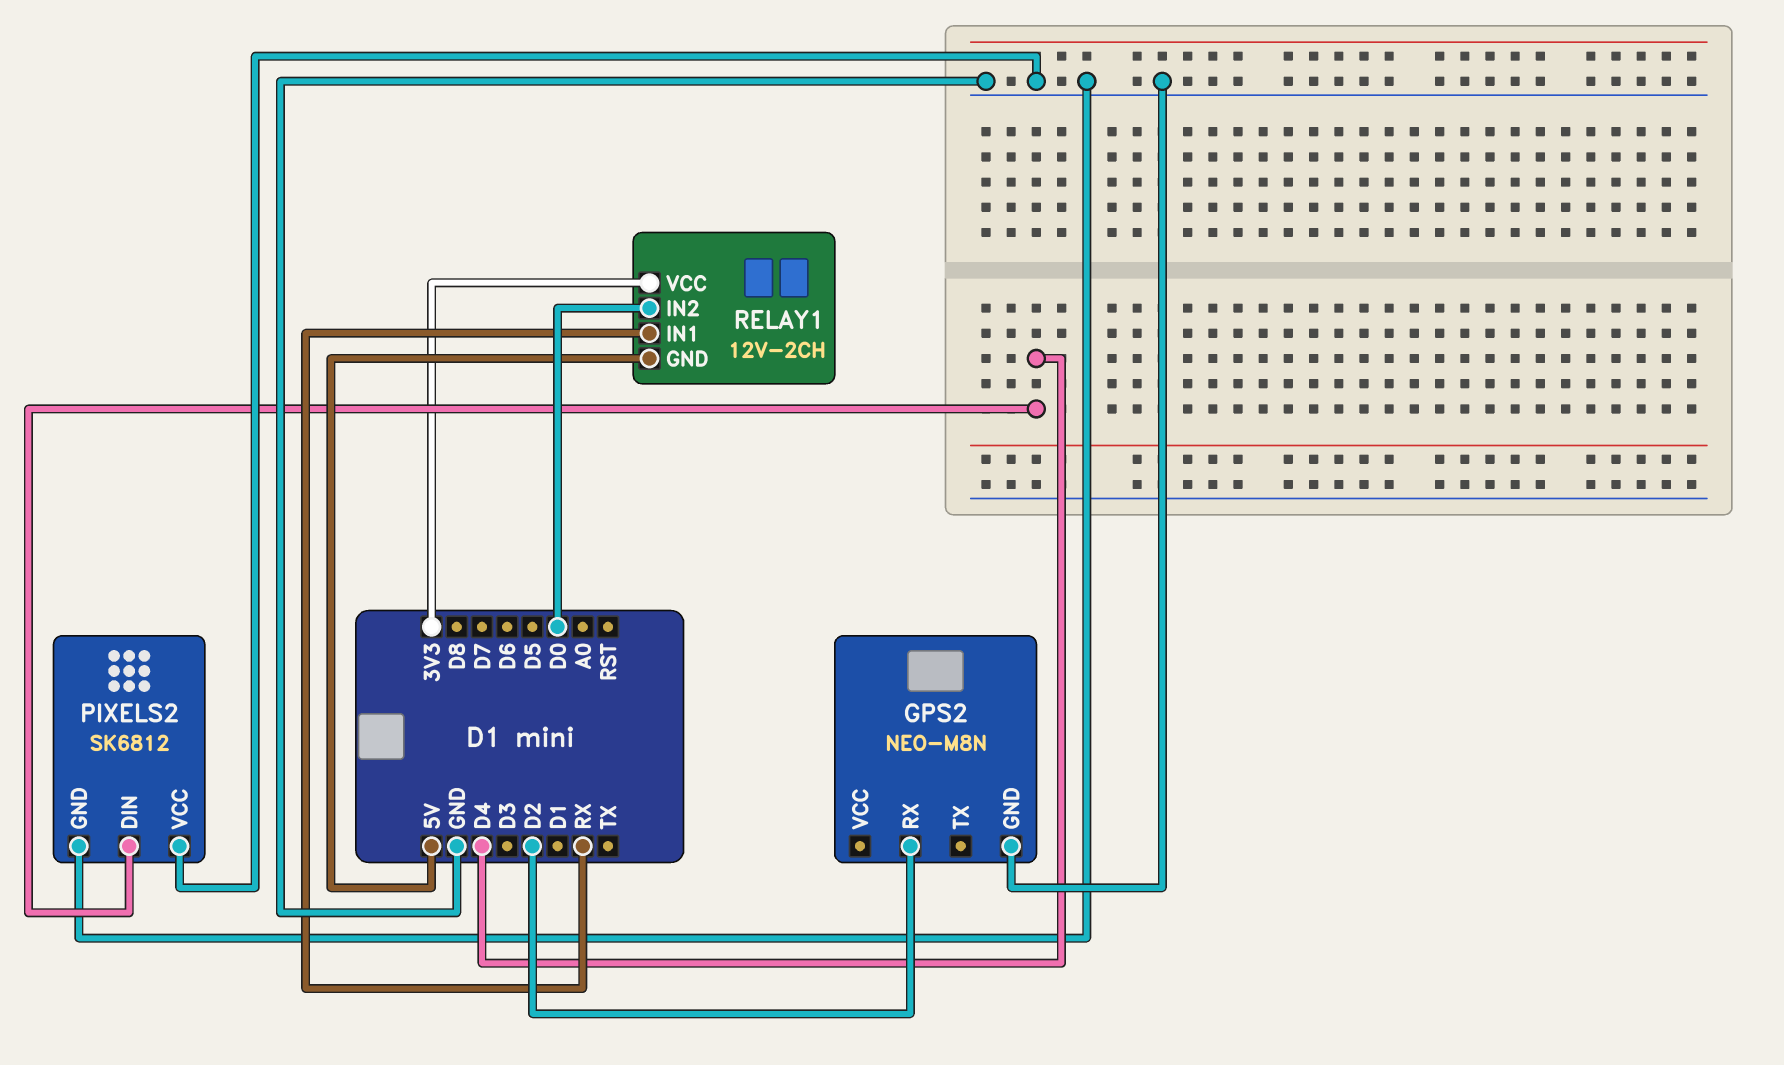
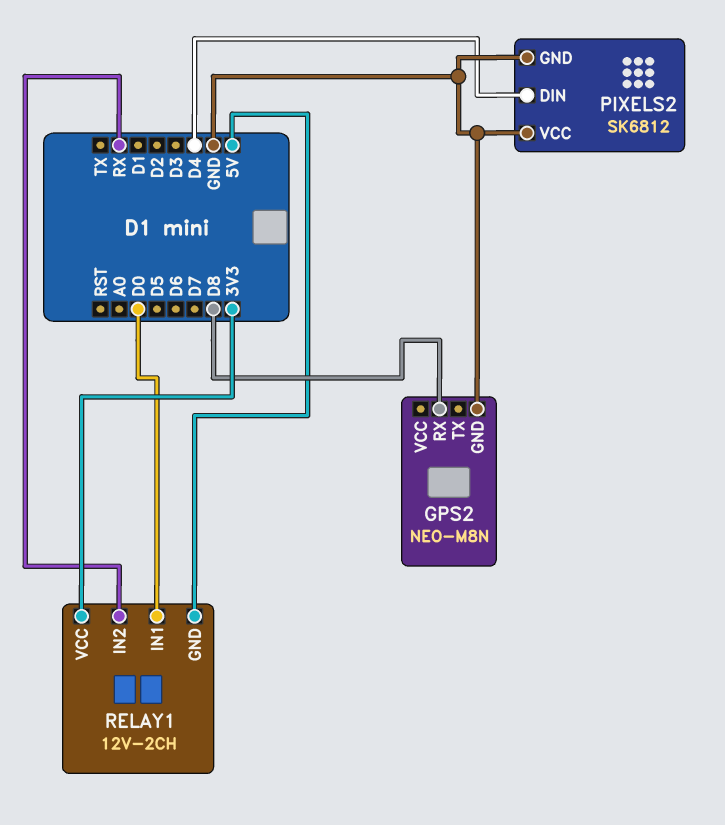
GPS2 pin RX: D2 -> D8
RELAY1 pin IN1: RX -> D0
RELAY1 pin IN2: D0 -> RX

